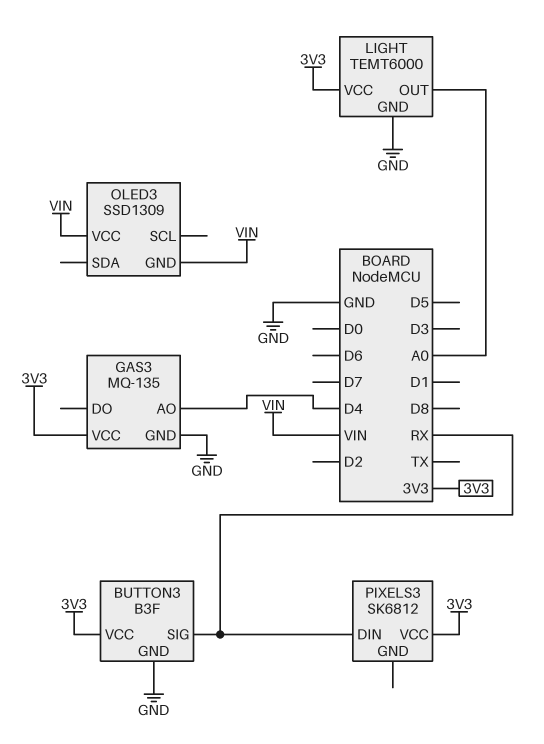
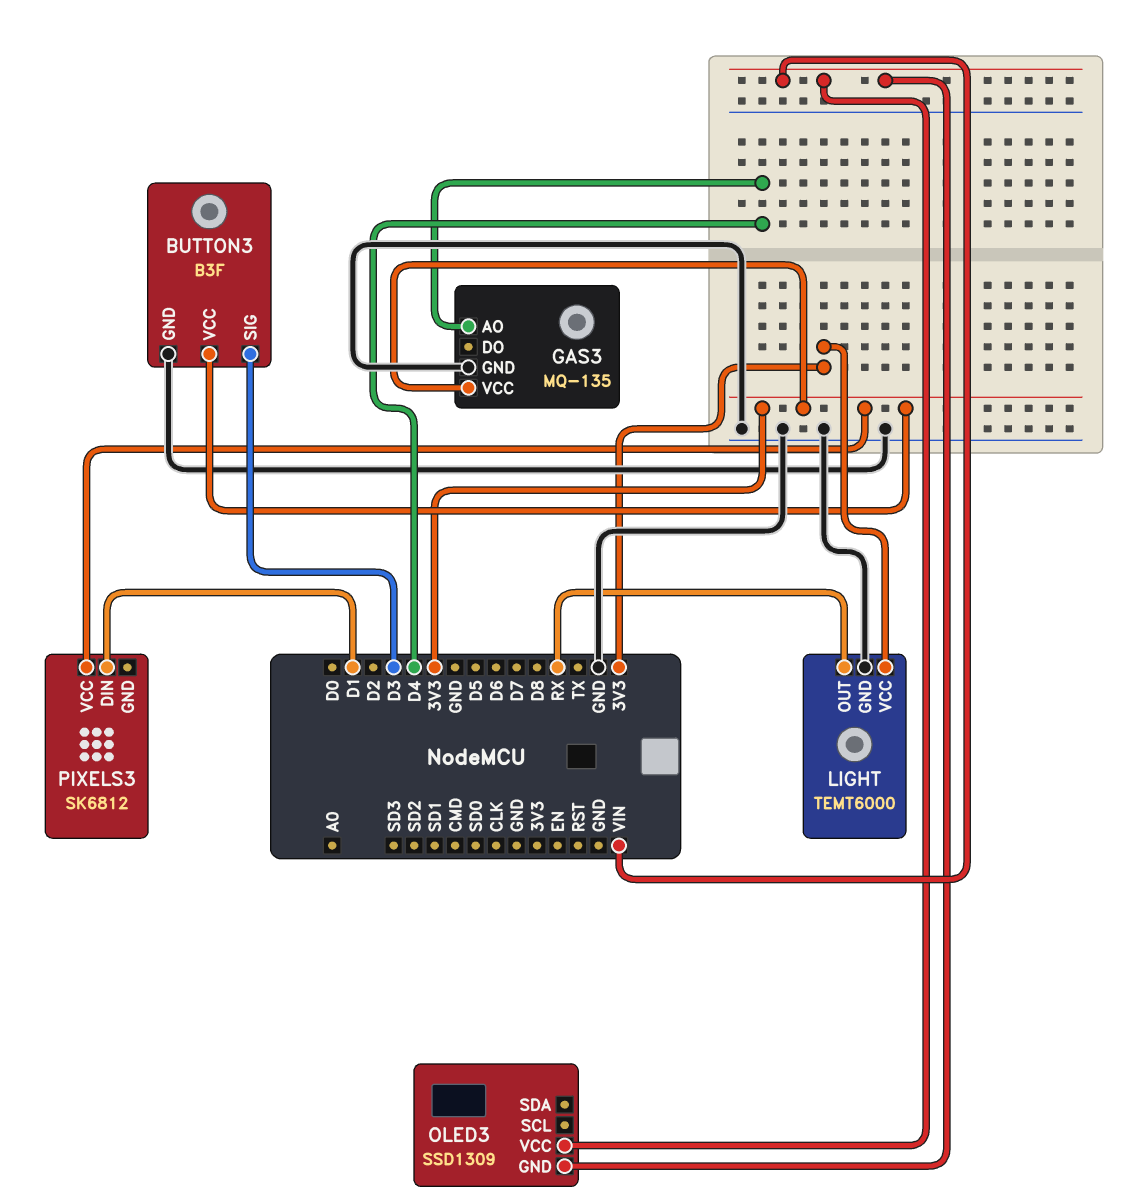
BUTTON3 pin SIG: RX -> D3
LIGHT pin OUT: A0 -> RX
PIXELS3 pin DIN: RX -> D1

